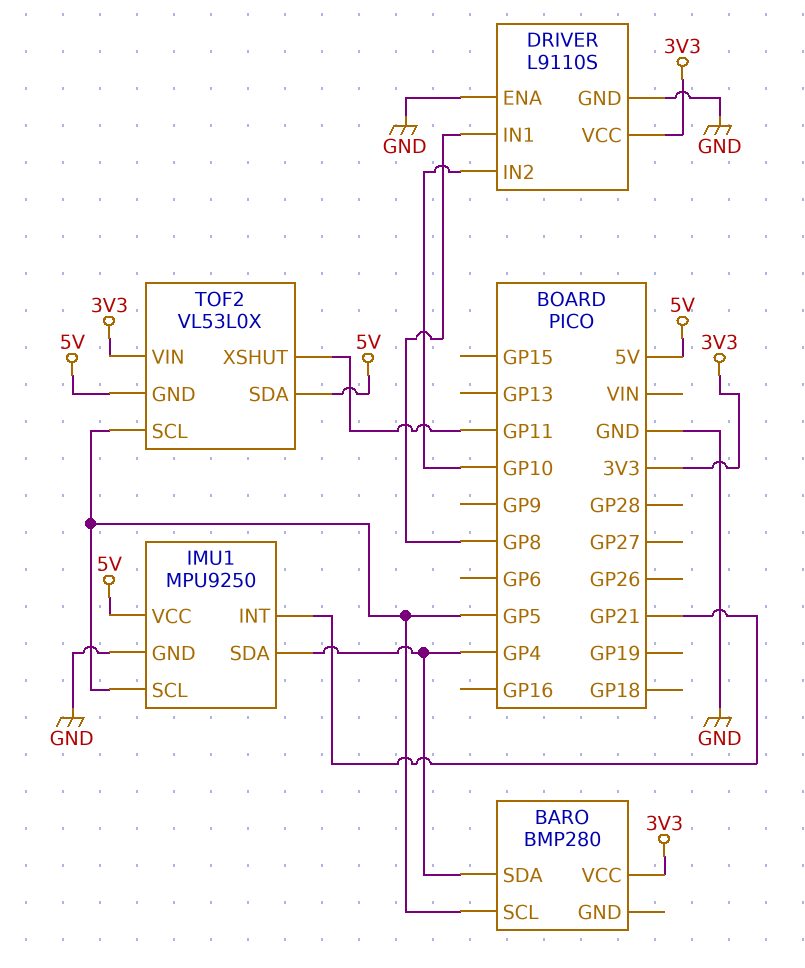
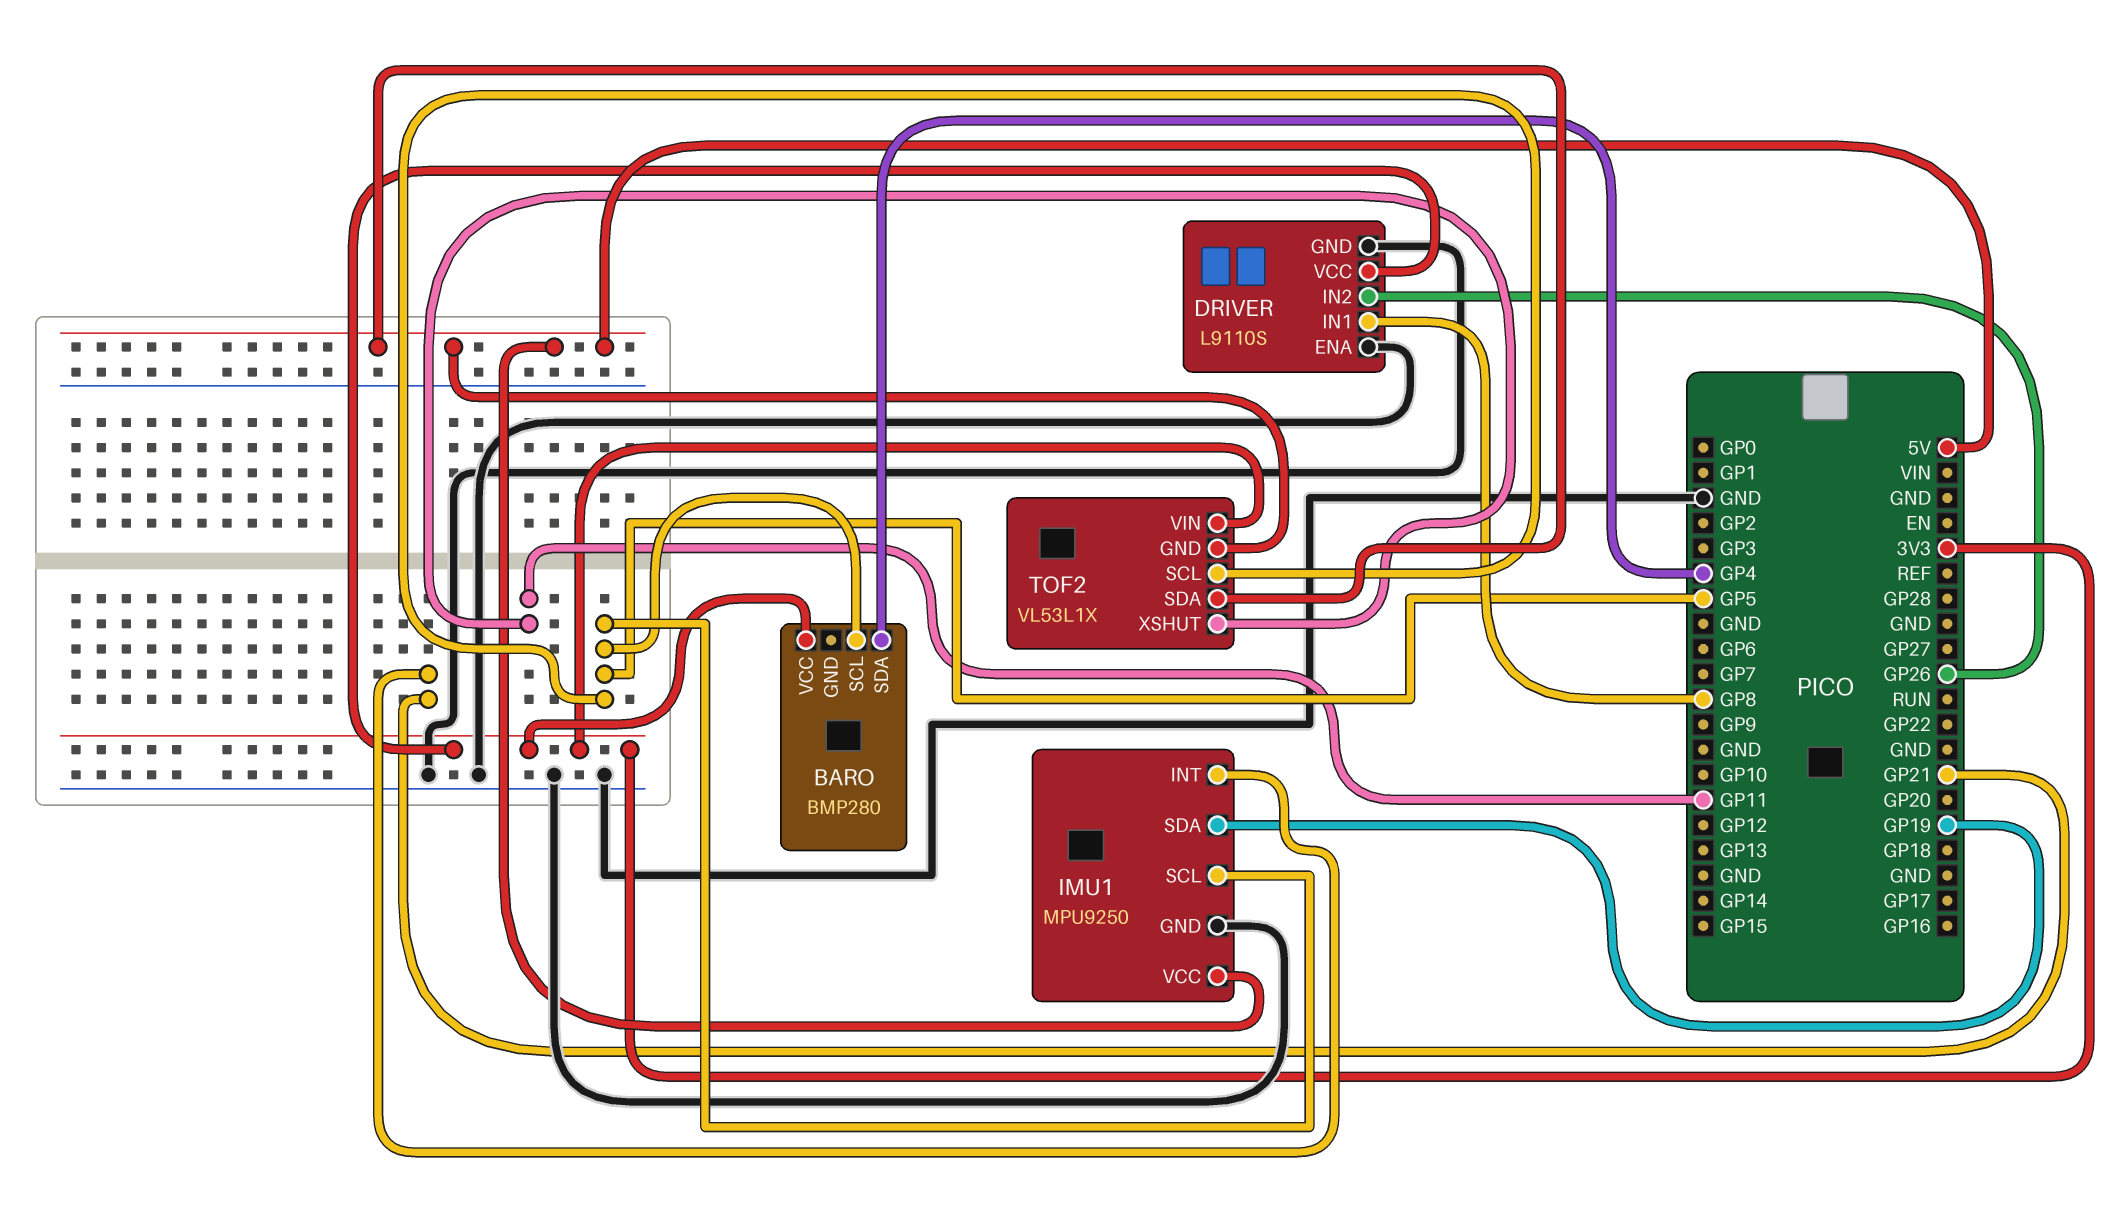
DRIVER pin IN2: GP10 -> GP26
IMU1 pin SDA: GP4 -> GP19
TOF2: VL53L0X -> VL53L1X

